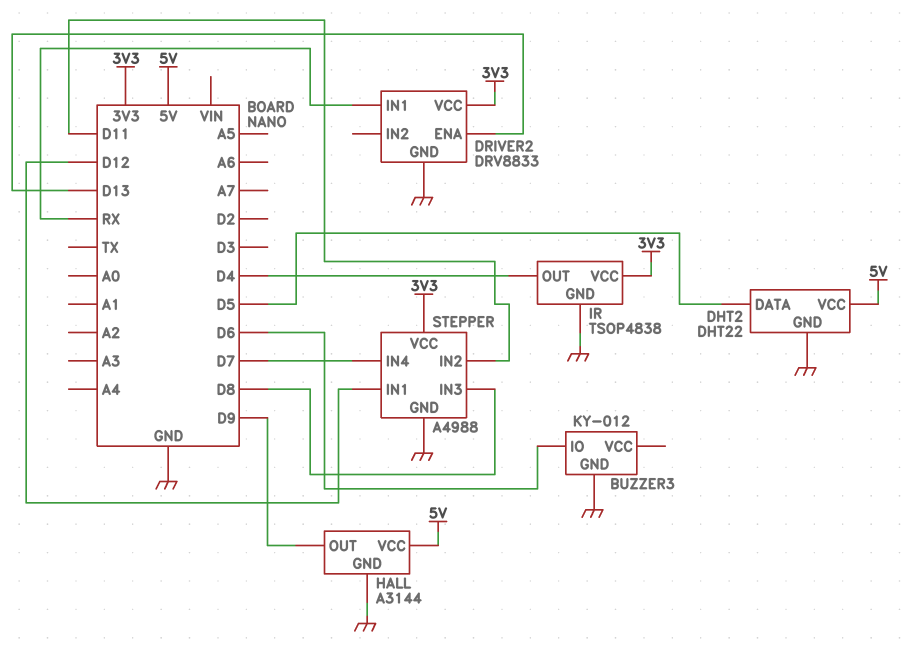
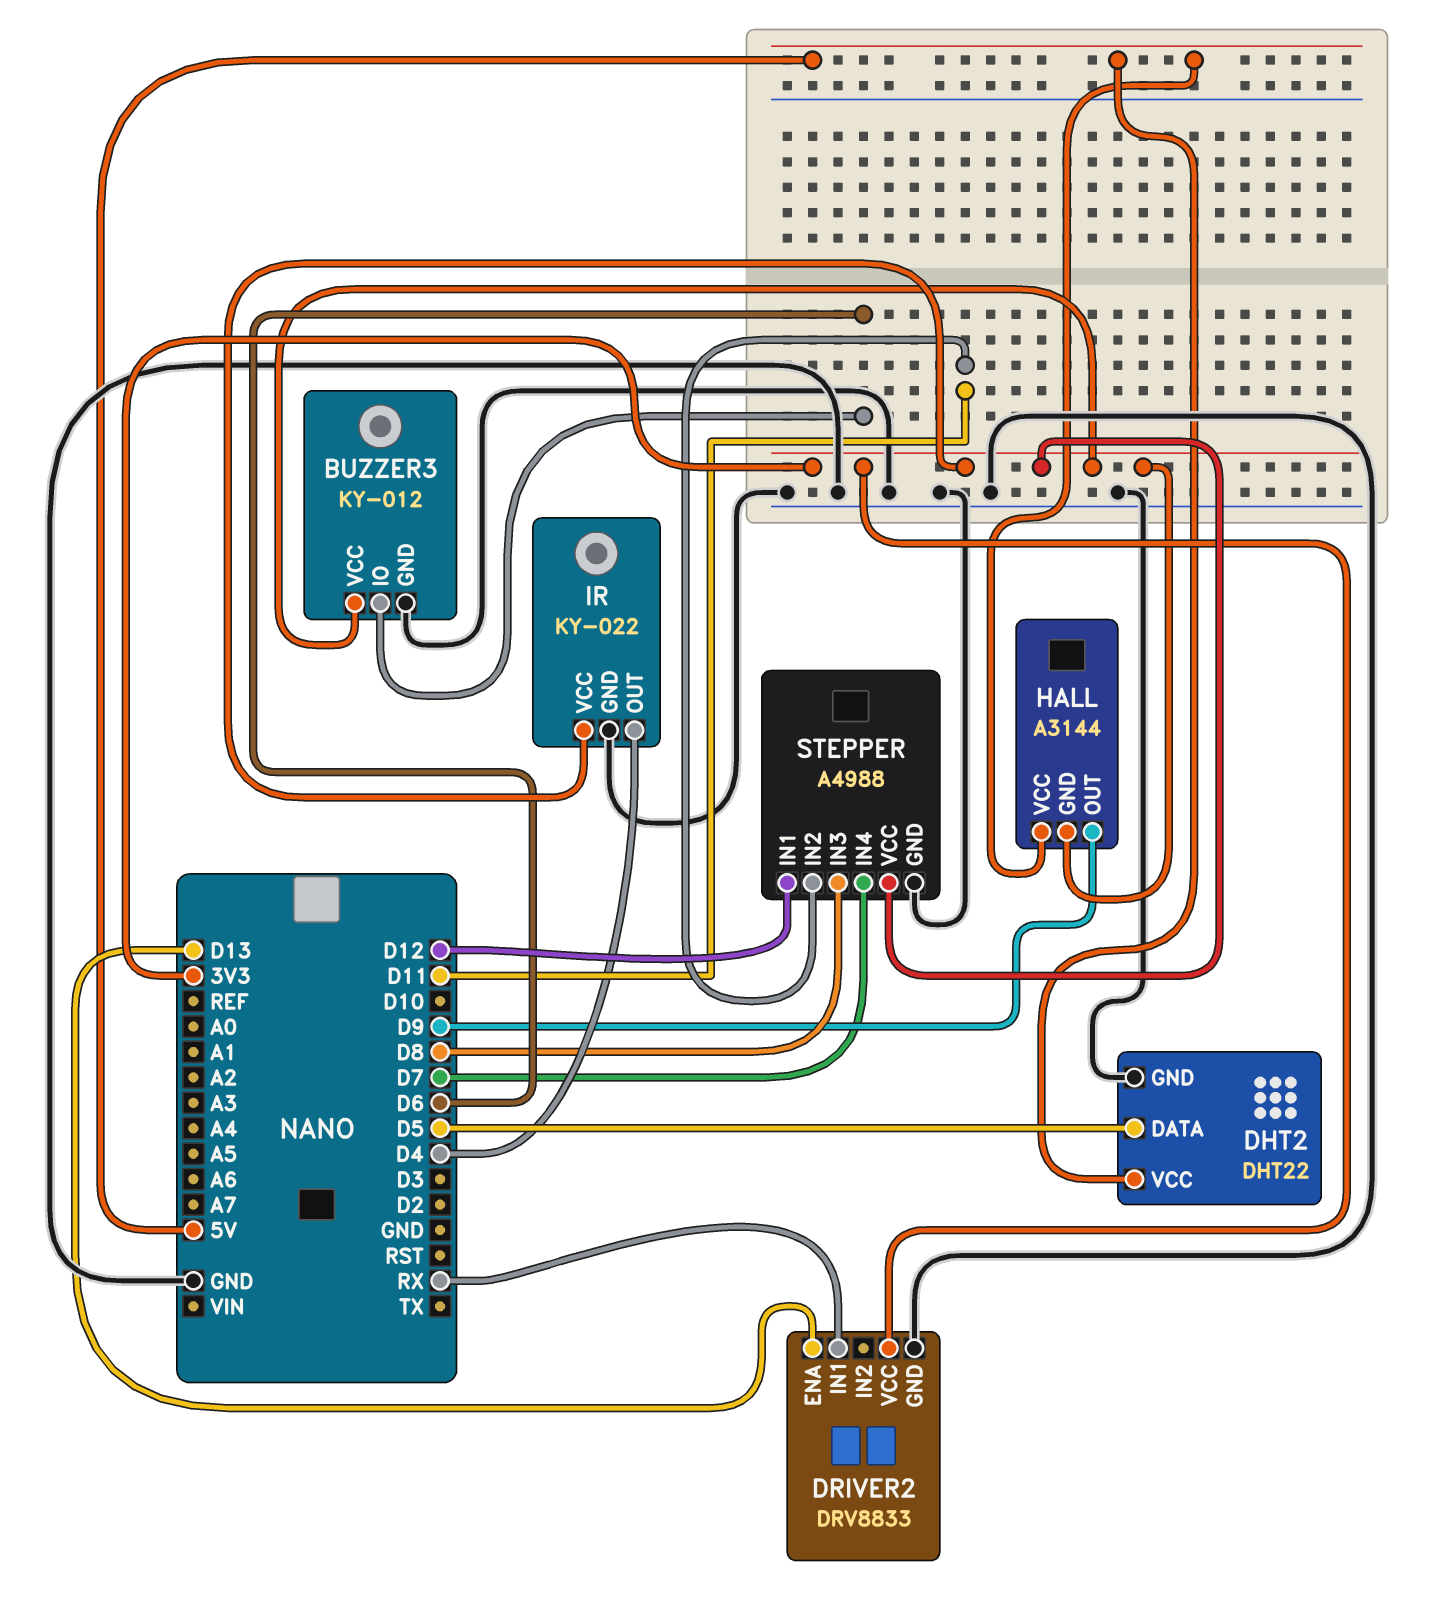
BUZZER3 pin VCC: none -> 3V3
HALL pin GND: GND -> 3V3
IR: TSOP4838 -> KY-022

